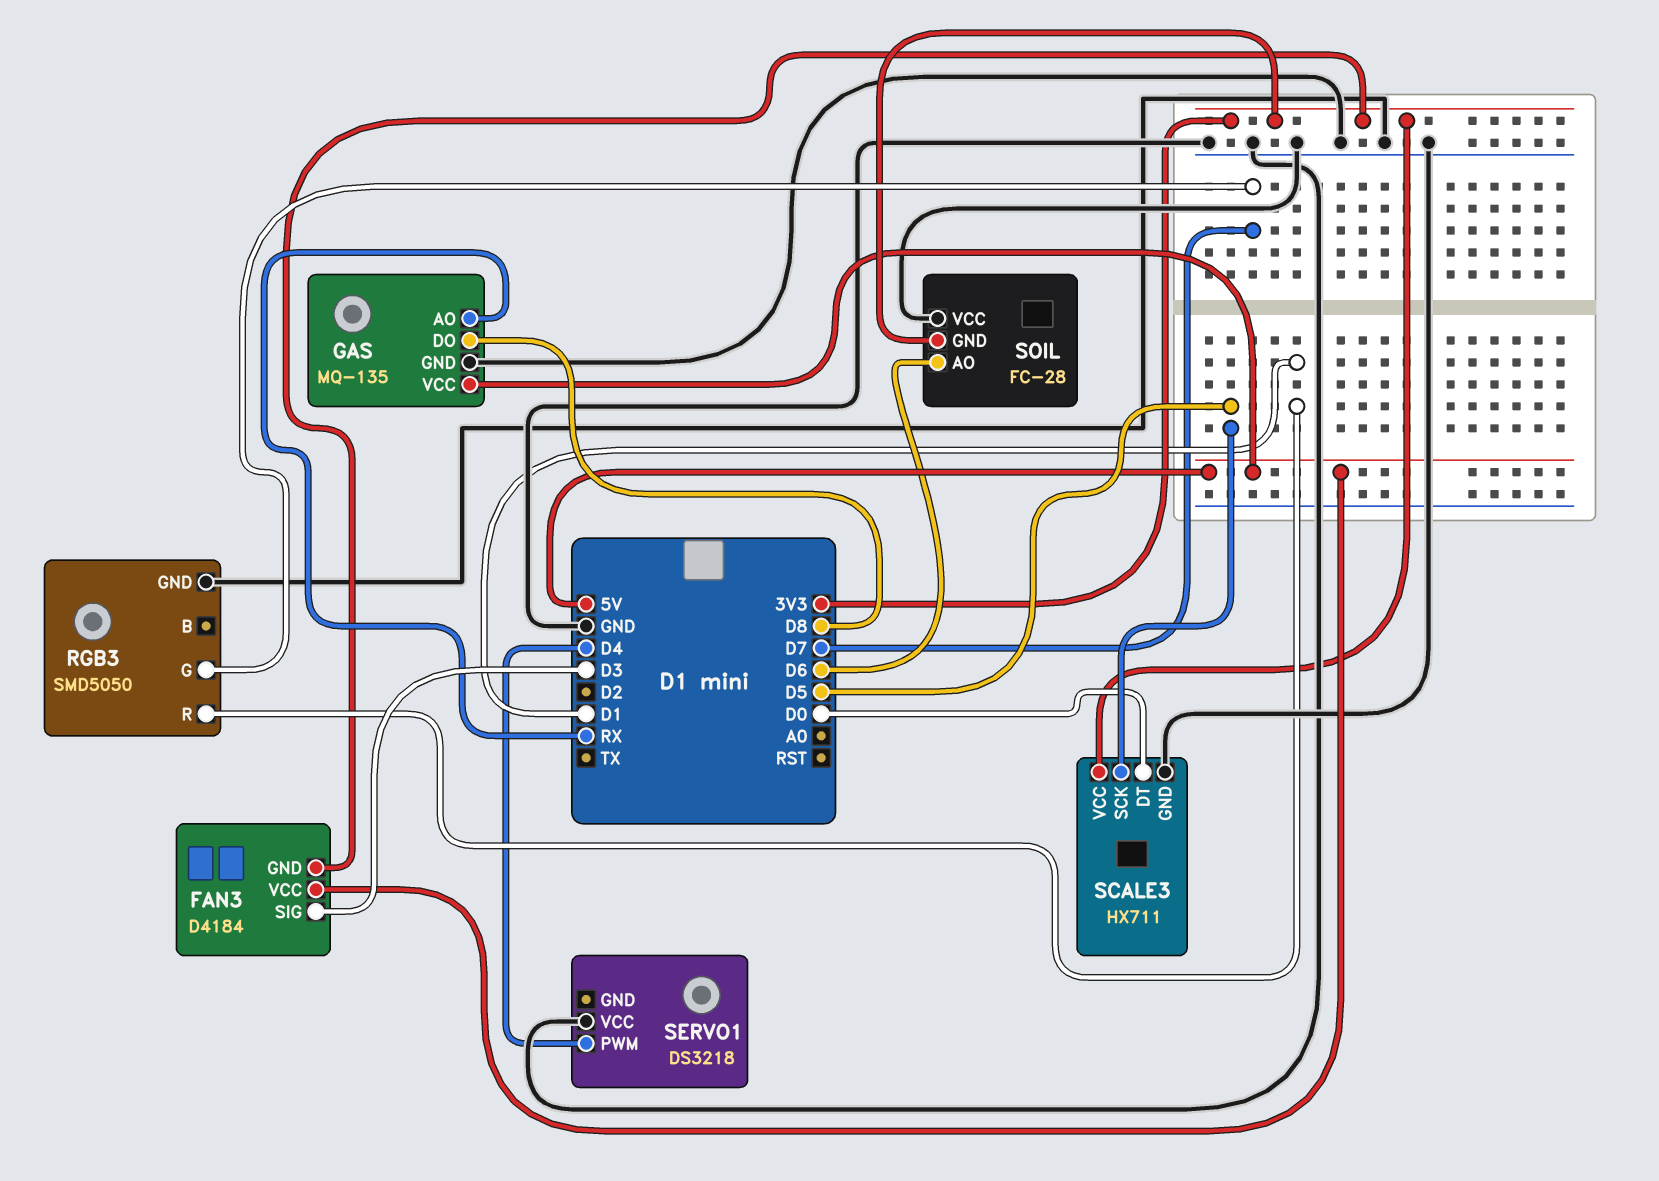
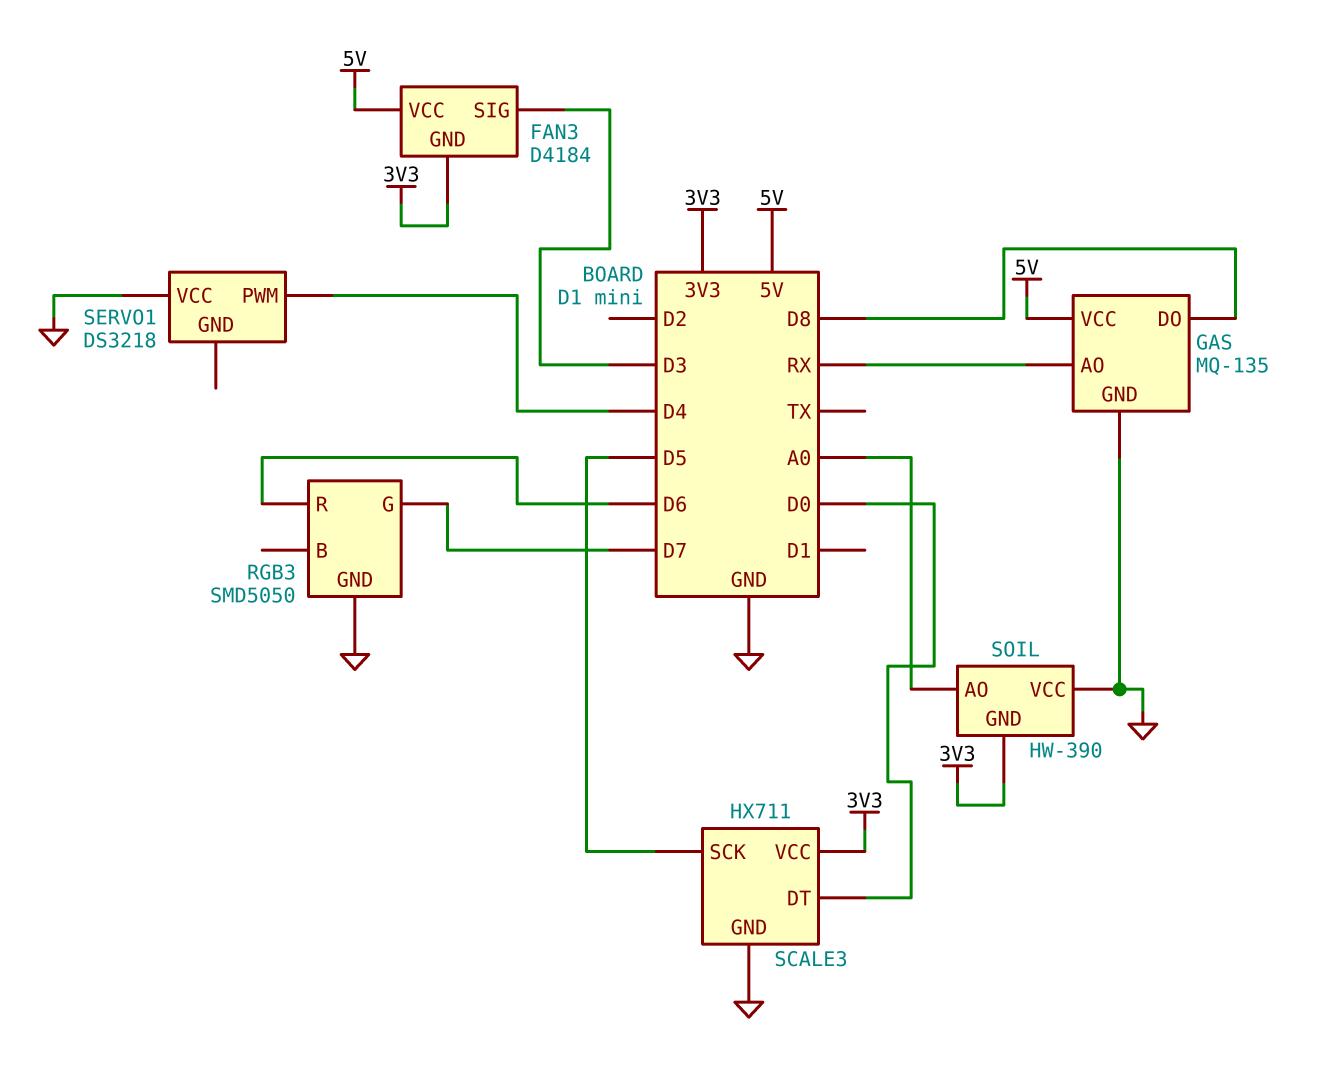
RGB3 pin R: D1 -> D6
SOIL: FC-28 -> HW-390
SOIL pin AO: D6 -> A0

